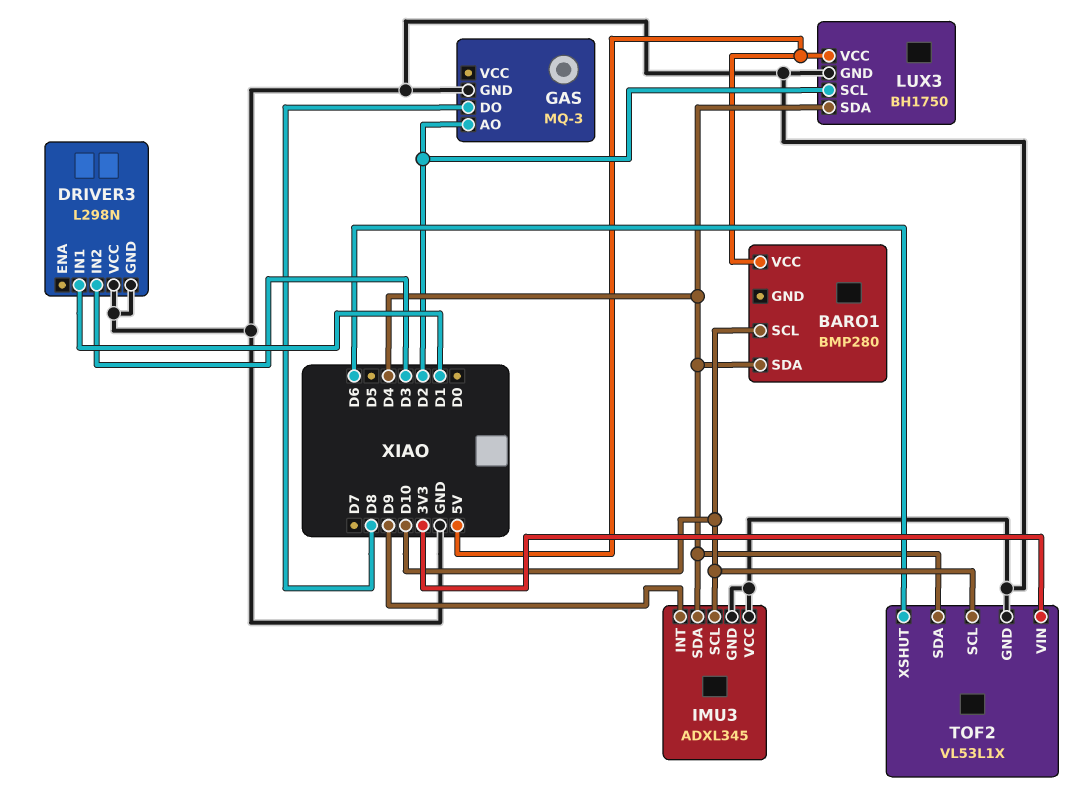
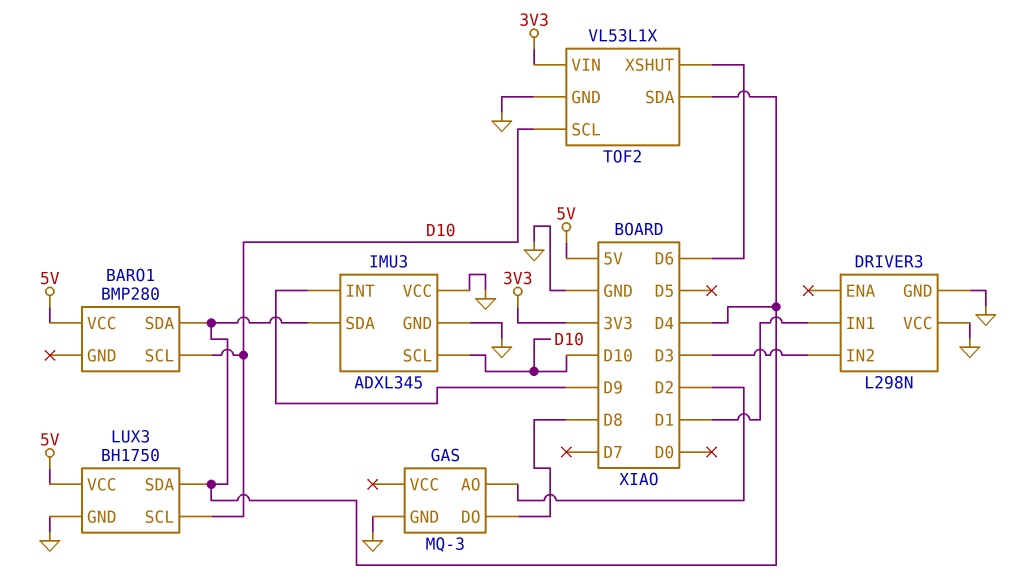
LUX3 pin SCL: D2 -> D10

